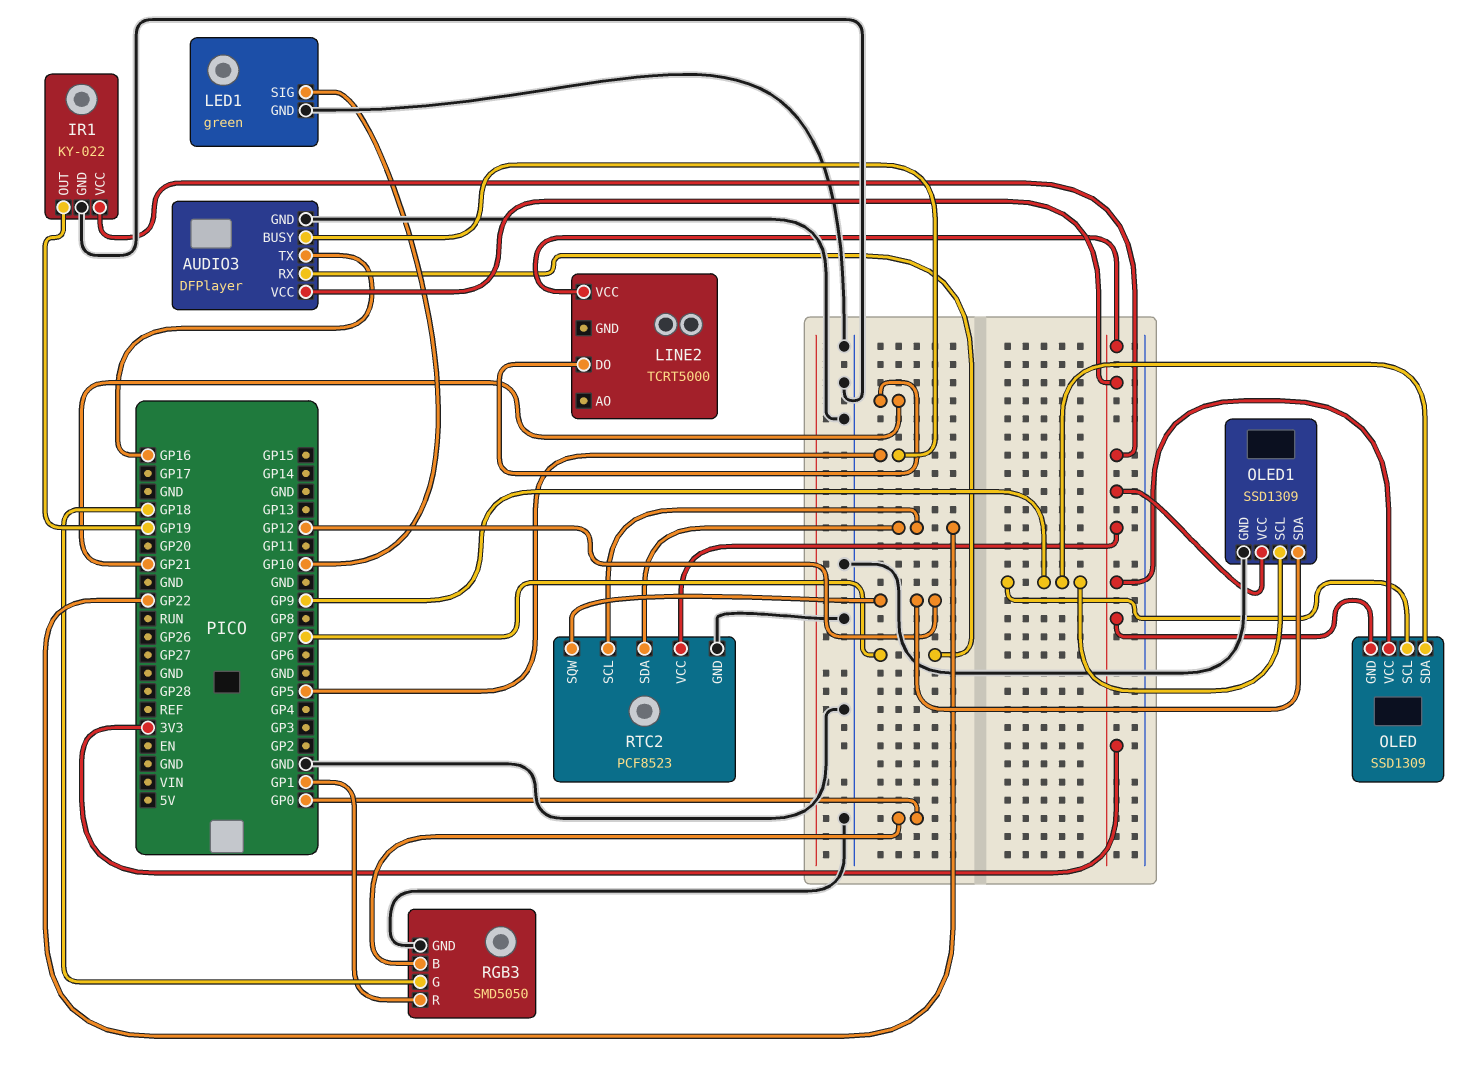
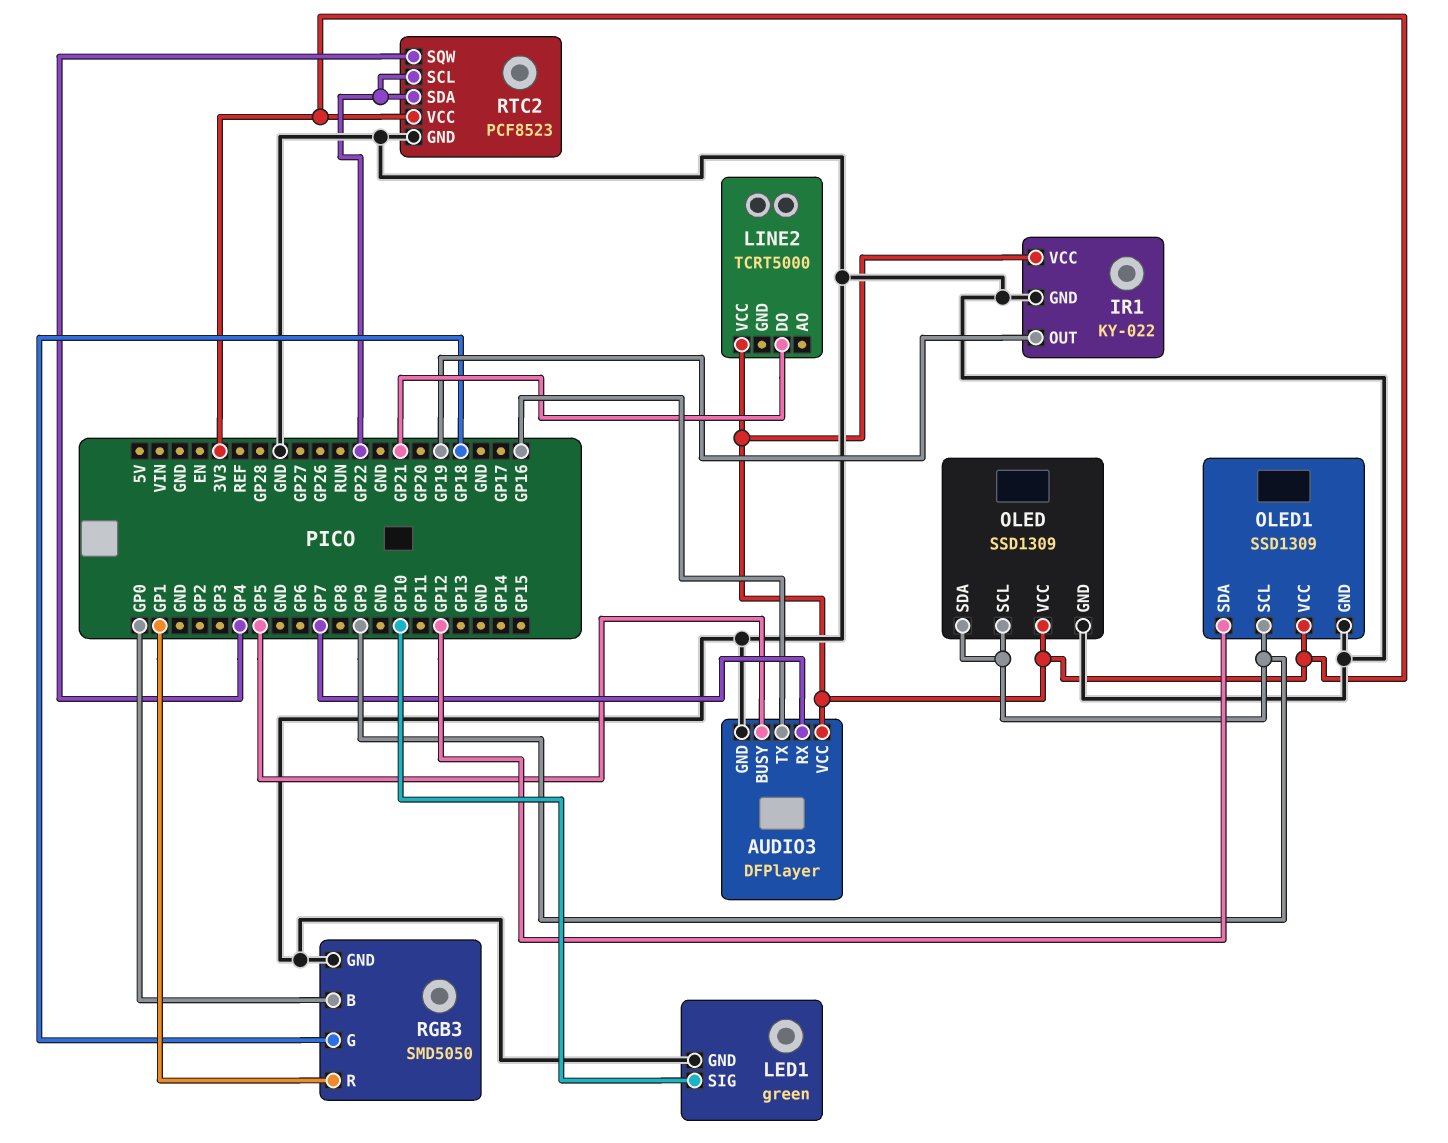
OLED pin GND: 3V3 -> GND
RTC2 pin SQW: GP12 -> GP4

